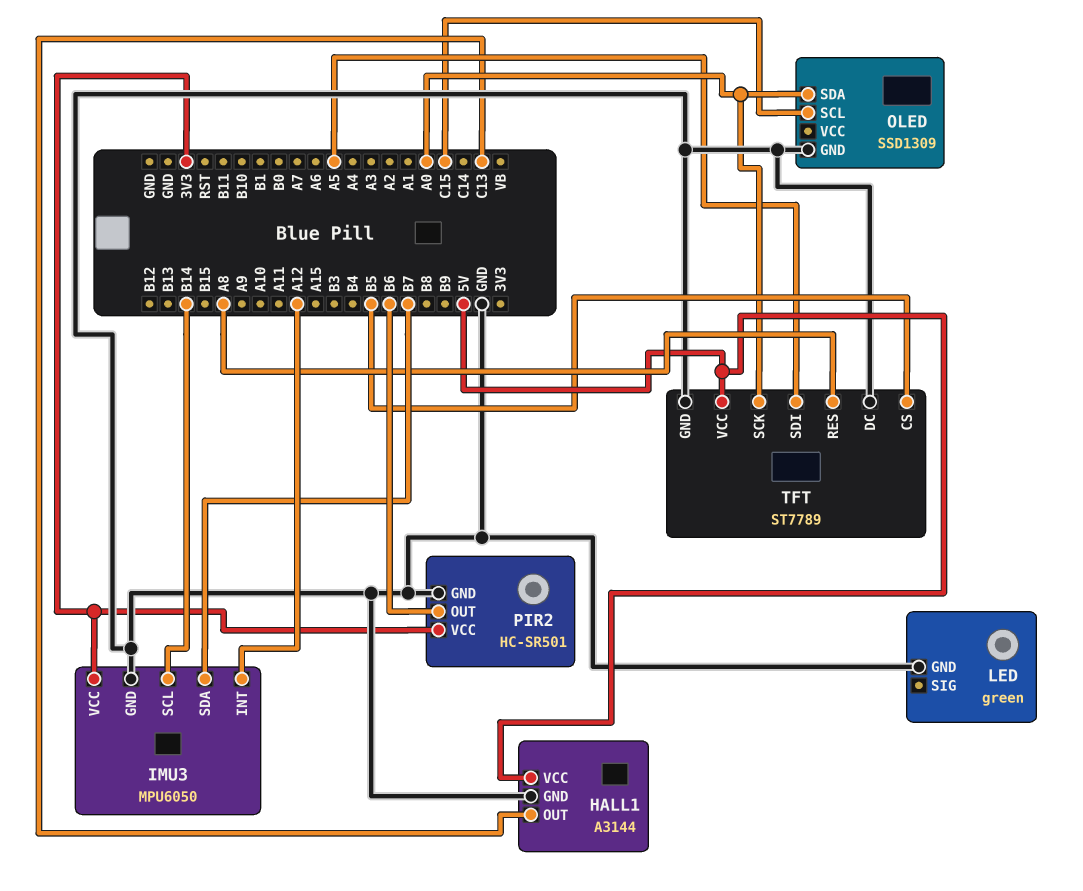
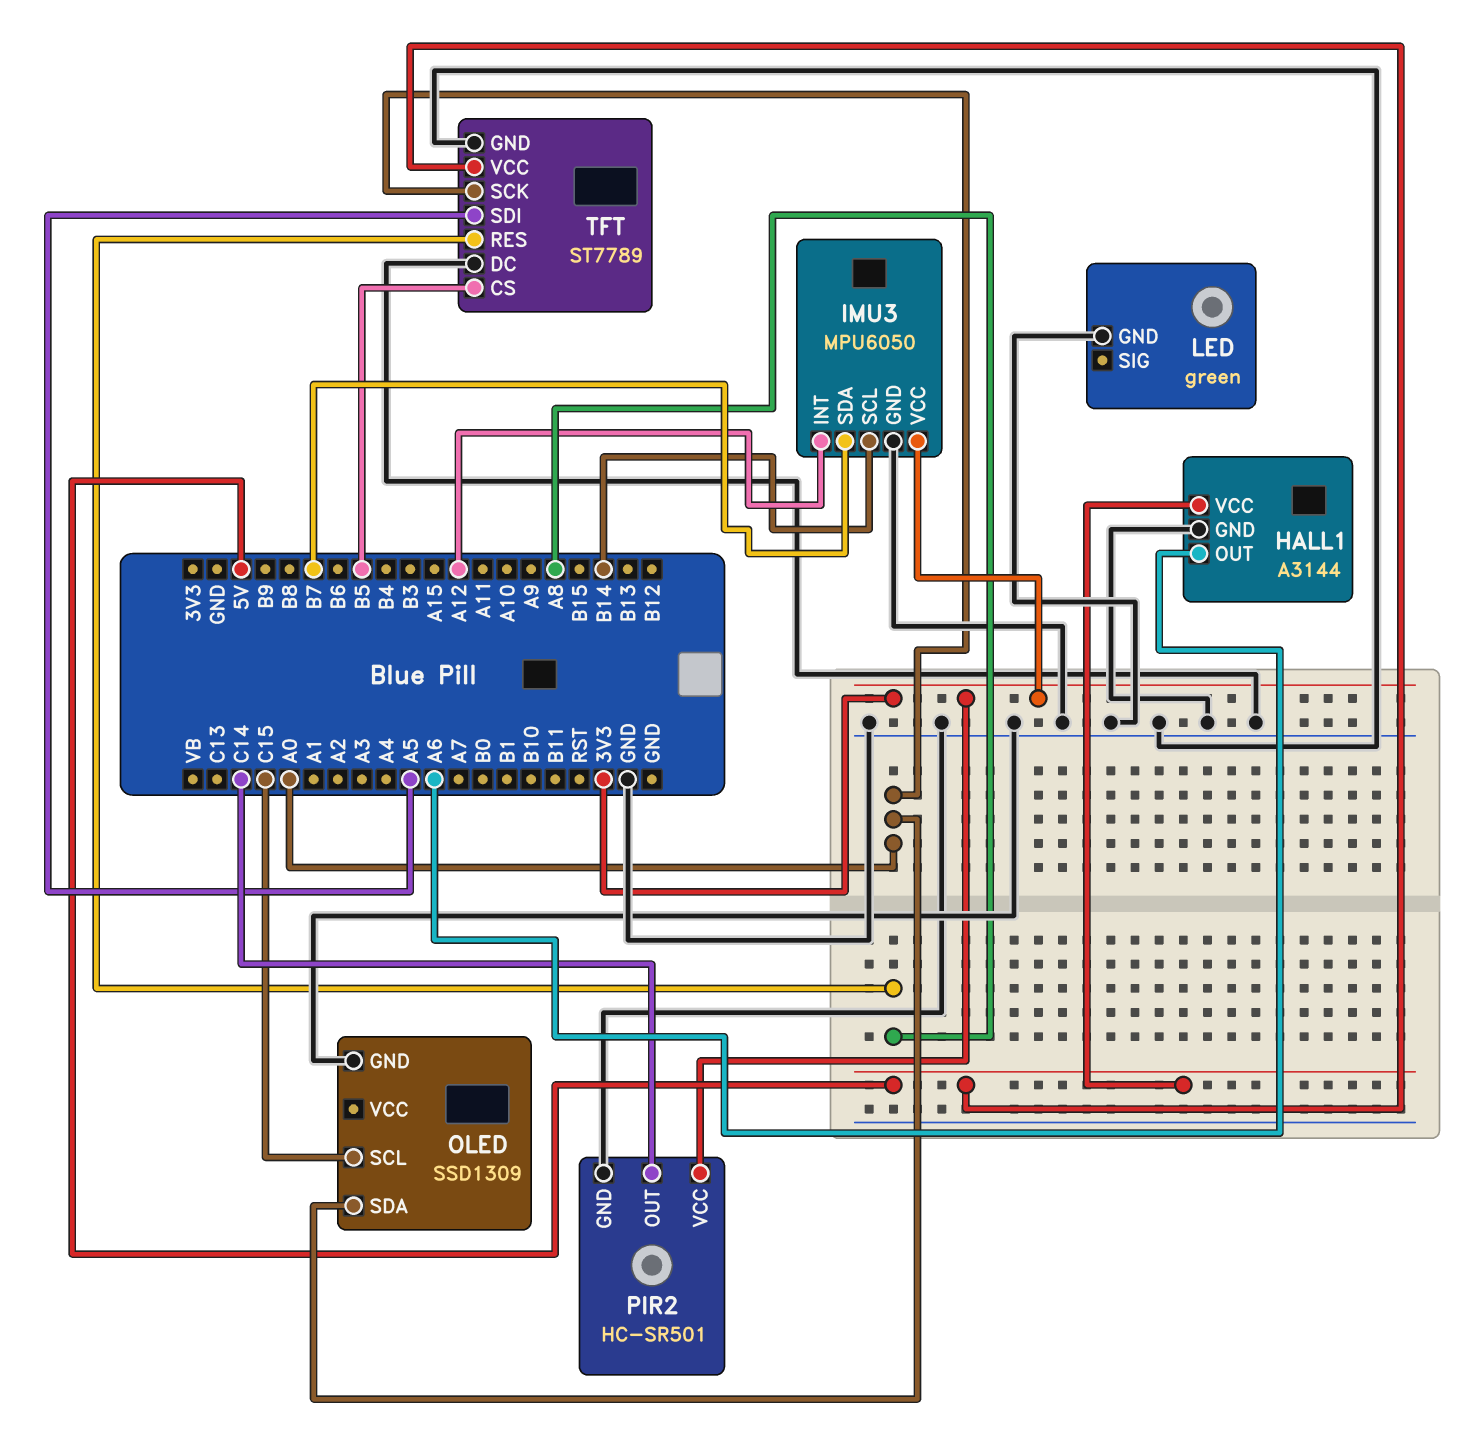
HALL1 pin OUT: C13 -> A6
PIR2 pin OUT: B6 -> C14

